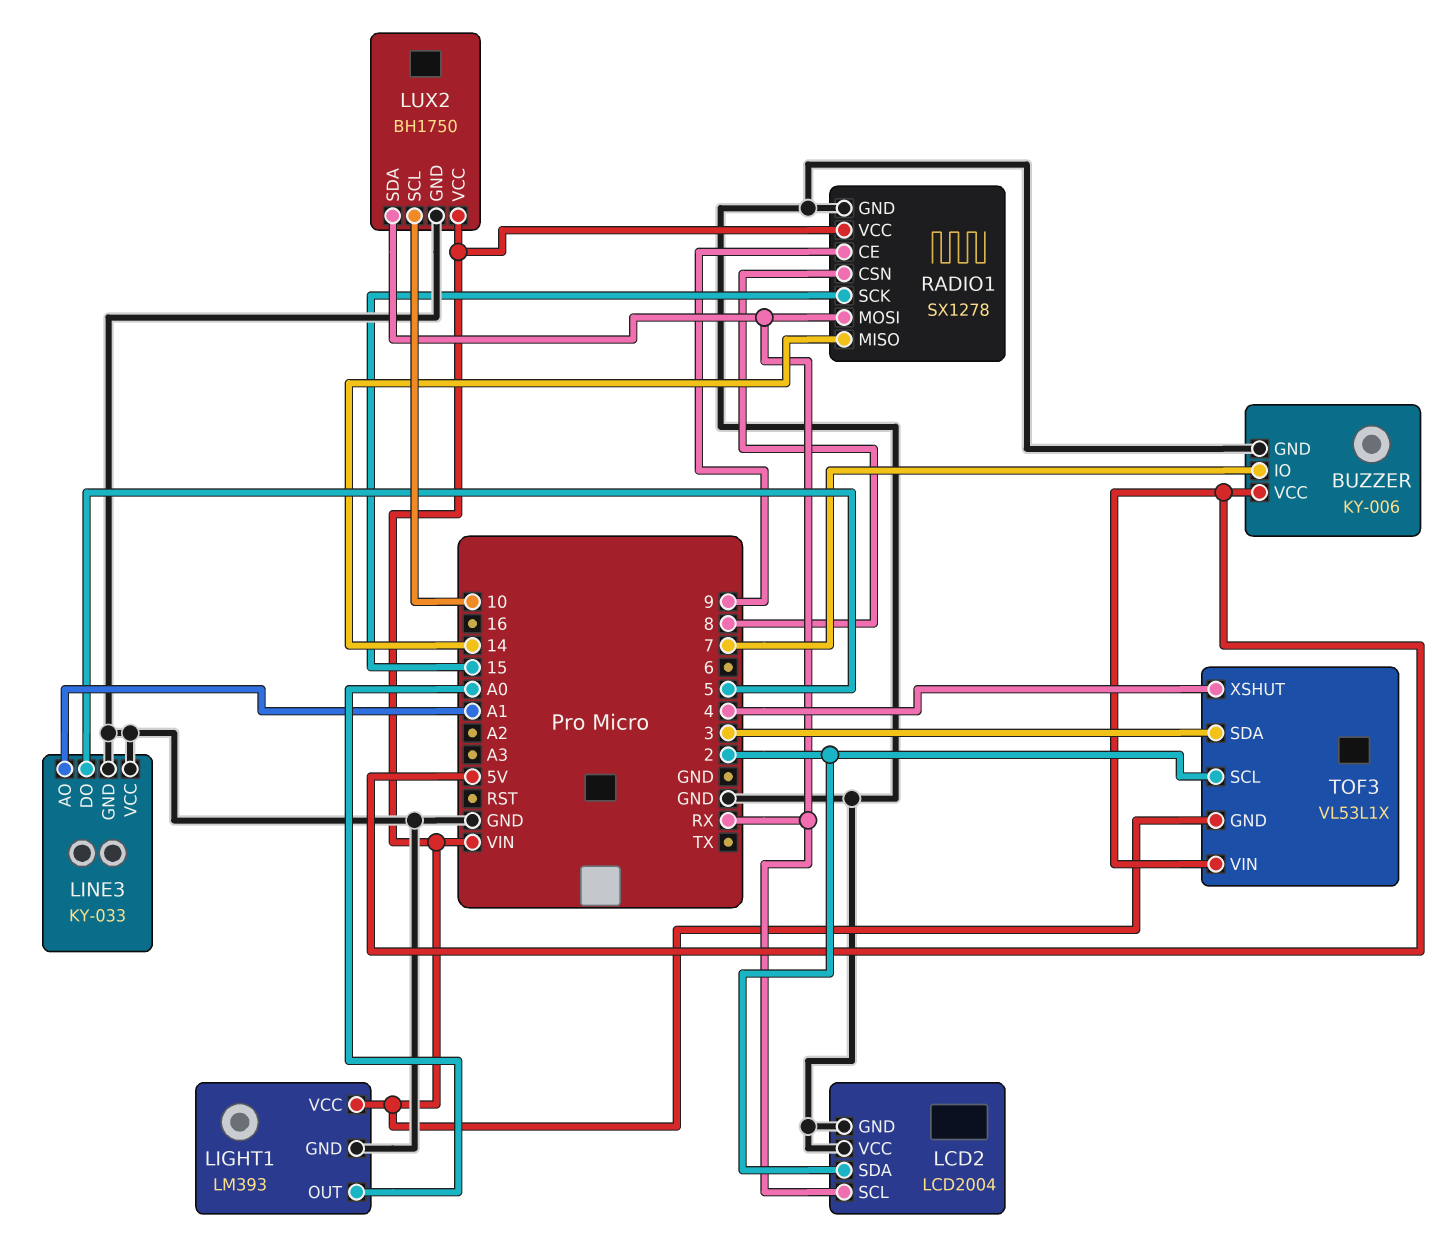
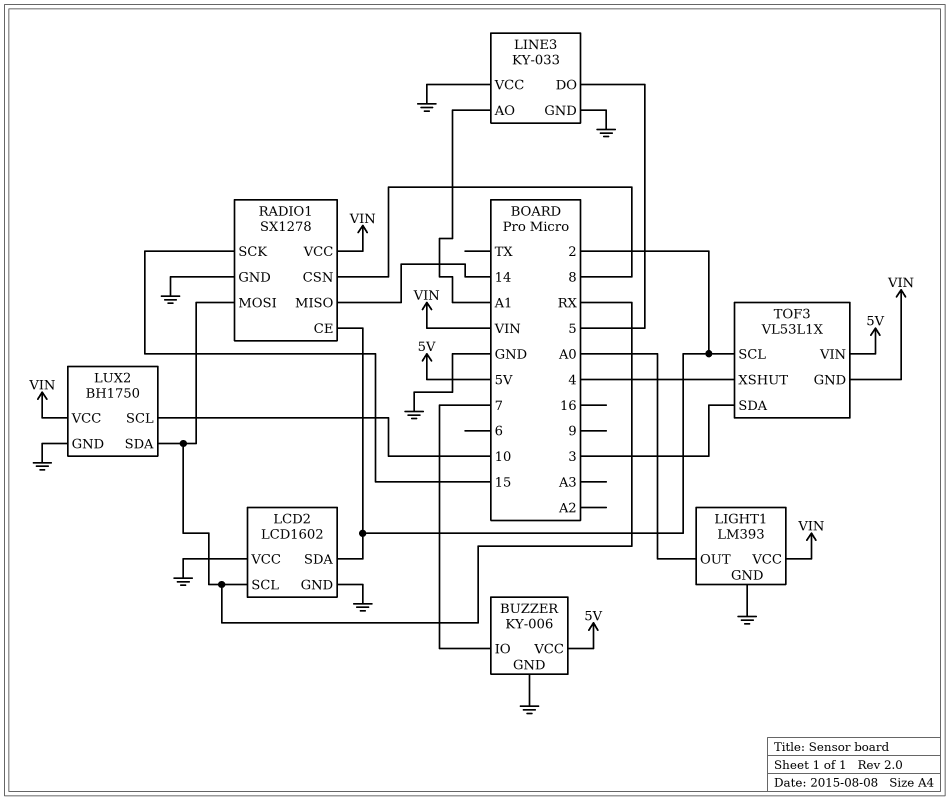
LCD2: LCD2004 -> LCD1602
RADIO1 pin CE: 9 -> 2

